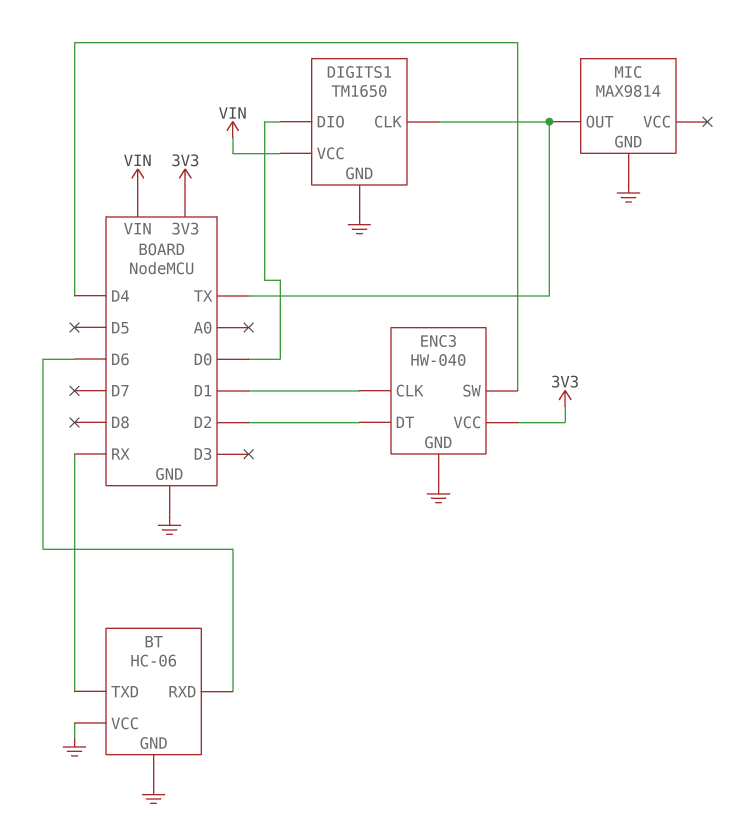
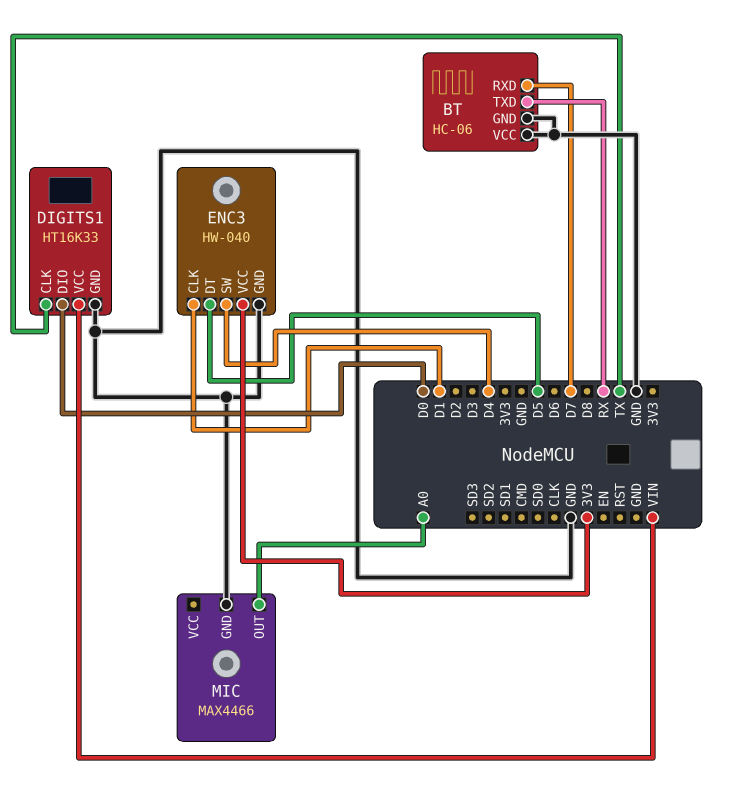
BT pin RXD: D6 -> D7
DIGITS1: TM1650 -> HT16K33
ENC3 pin DT: D2 -> D5
MIC: MAX9814 -> MAX4466
MIC pin OUT: TX -> A0

